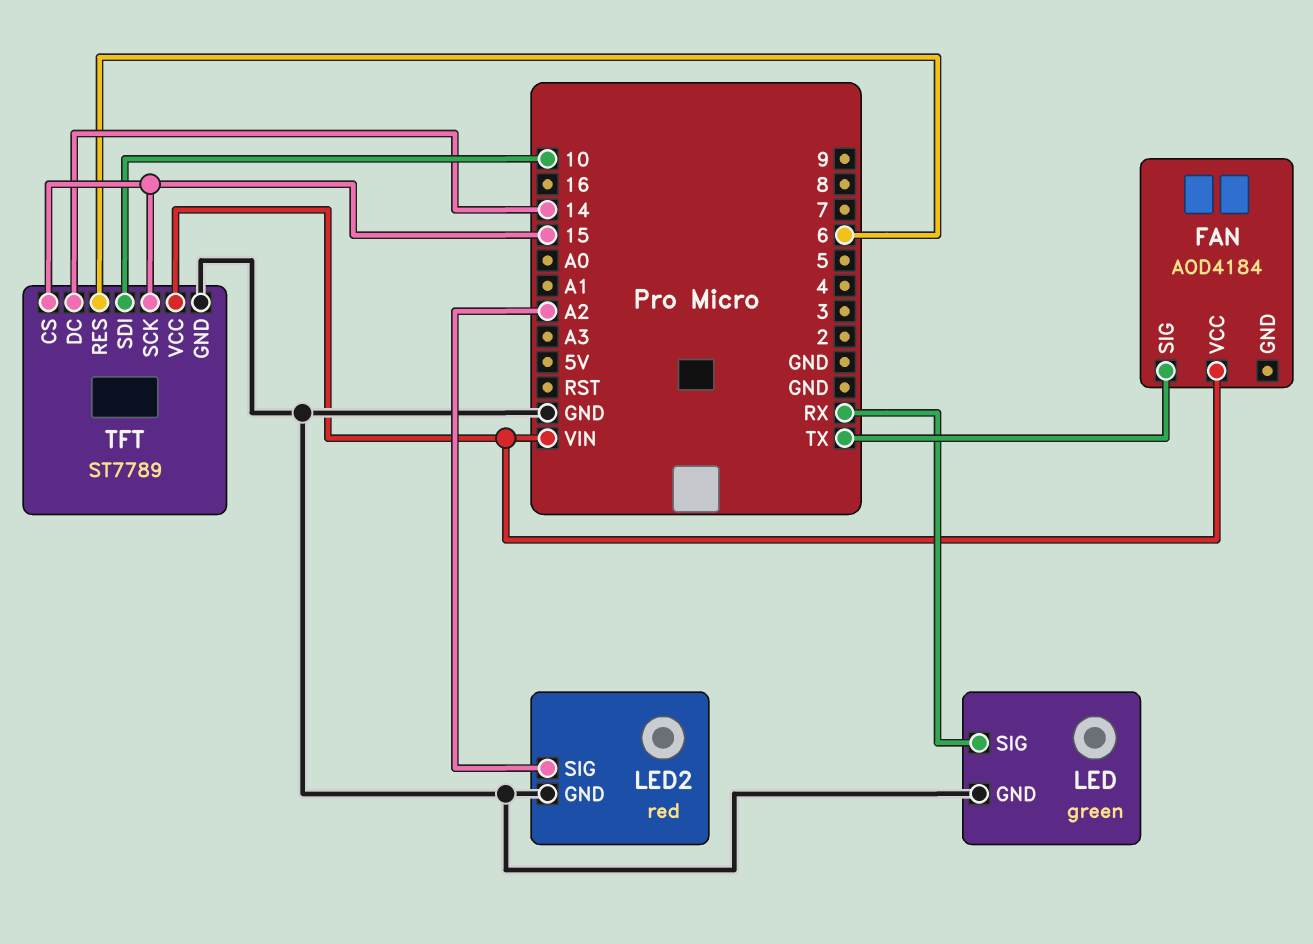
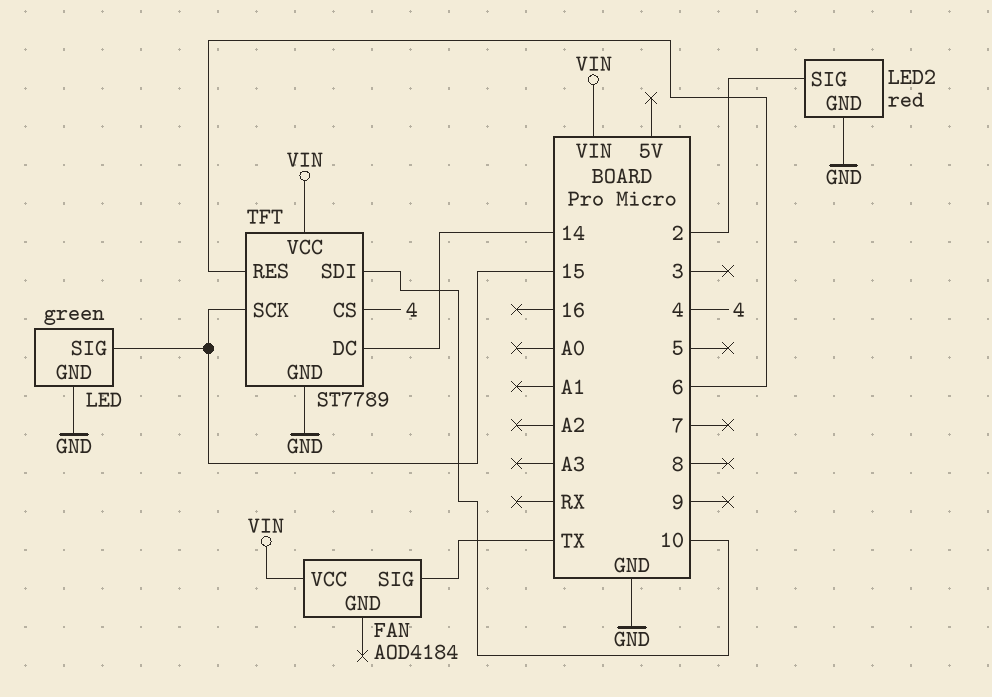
LED pin SIG: RX -> 15
LED2 pin SIG: A2 -> 2
TFT pin CS: 15 -> 4

